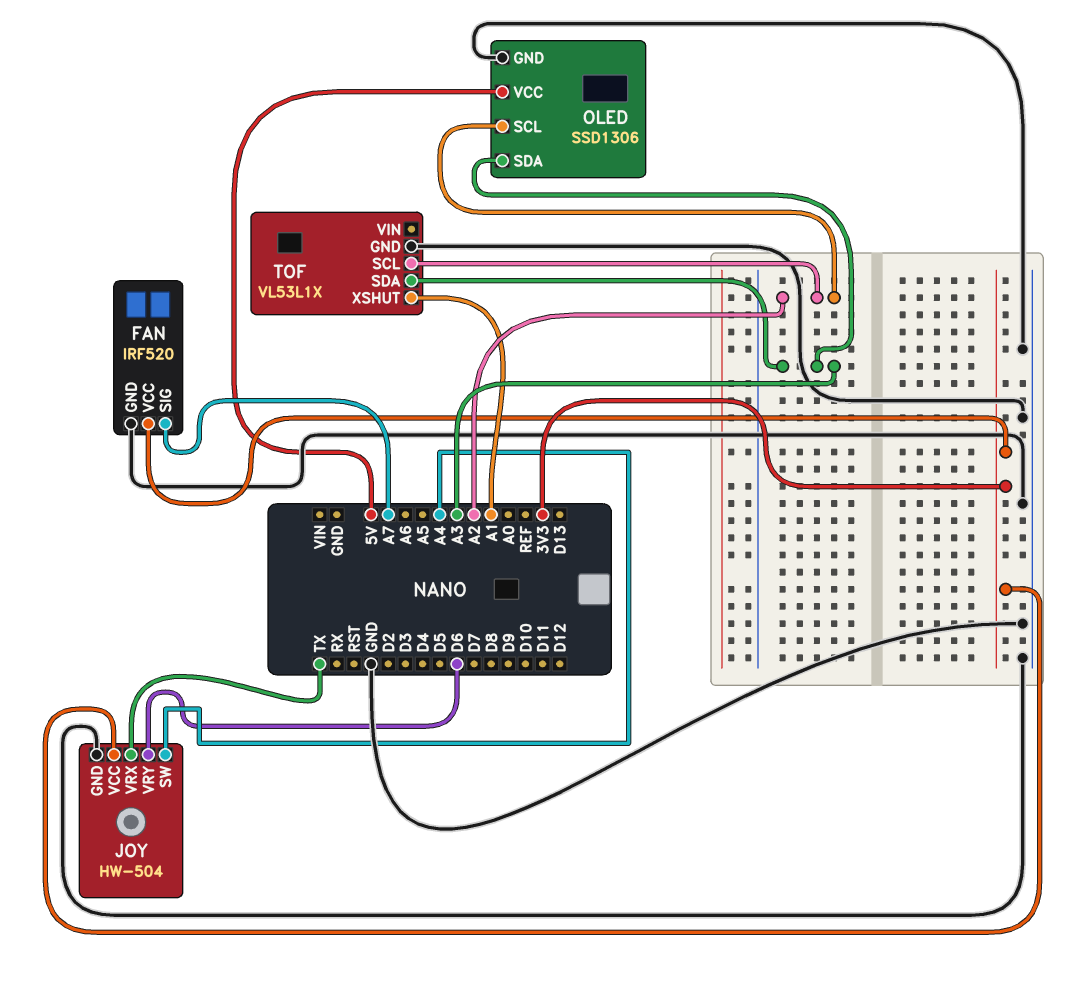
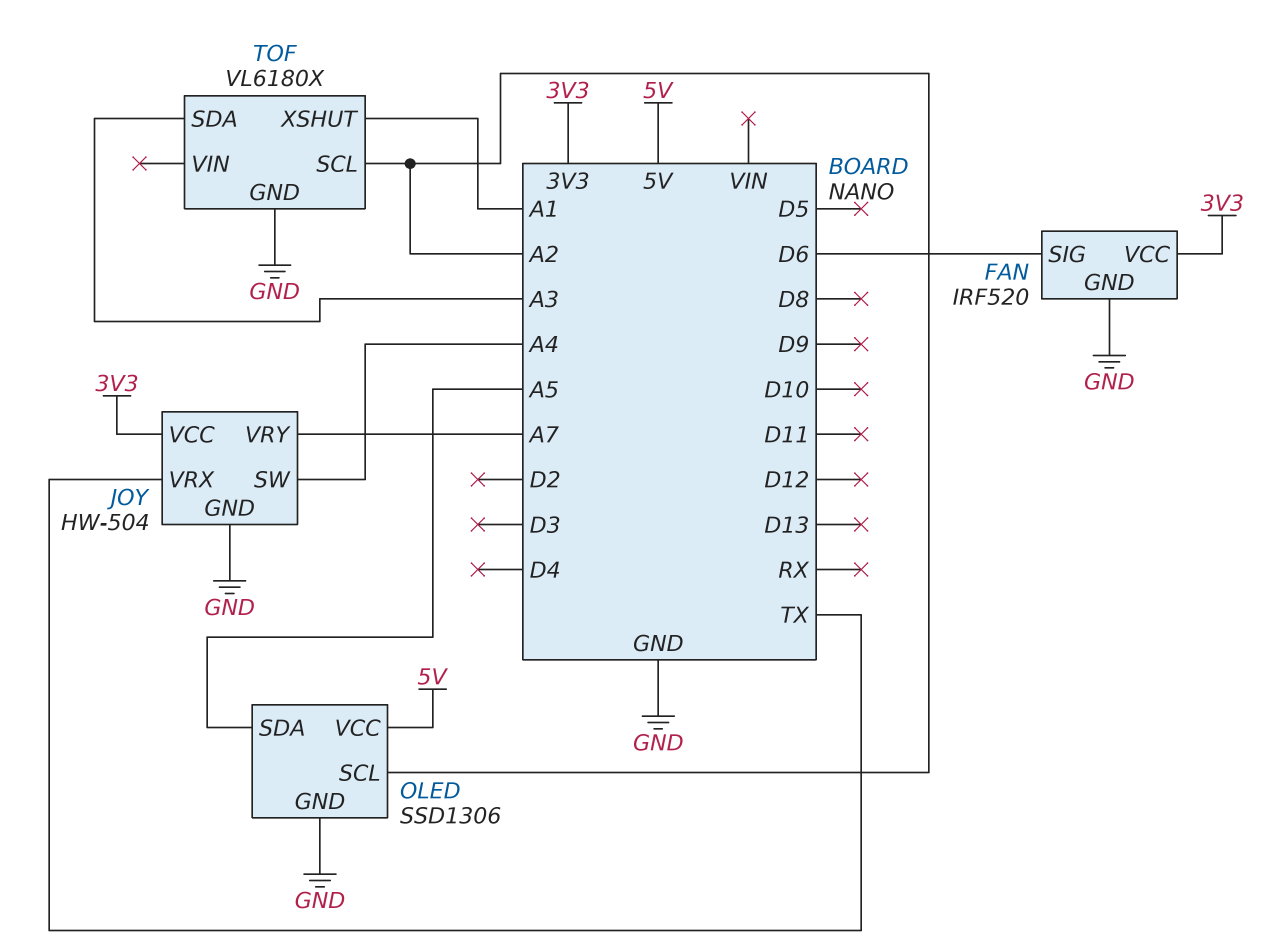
FAN pin SIG: A7 -> D6
JOY pin VRY: D6 -> A7
OLED pin SDA: A3 -> A5
TOF: VL53L1X -> VL6180X

